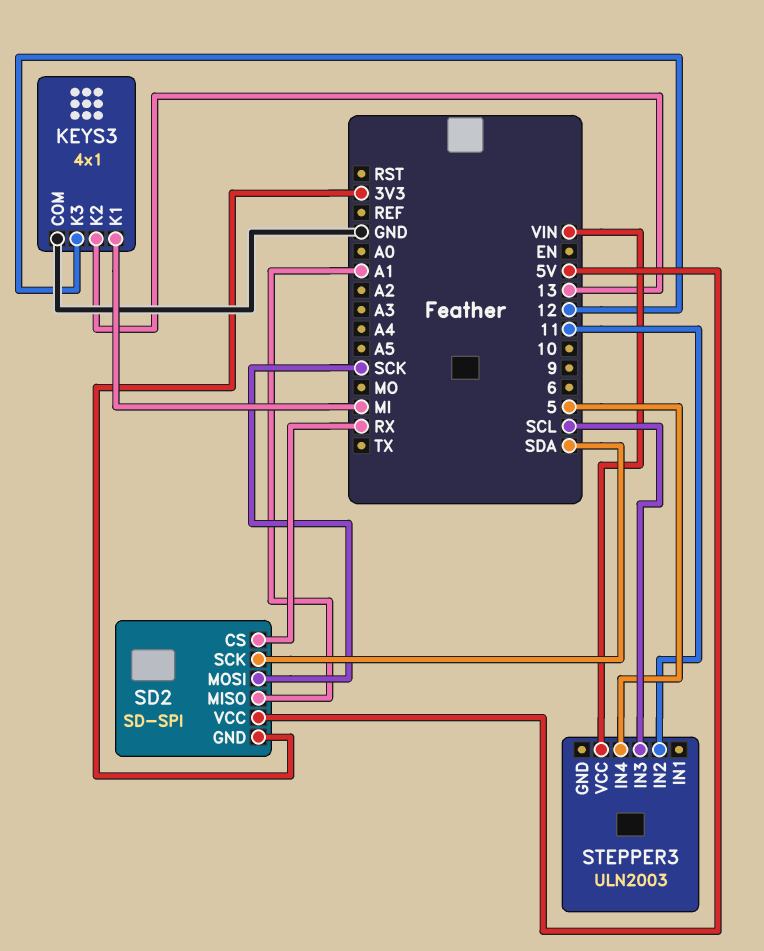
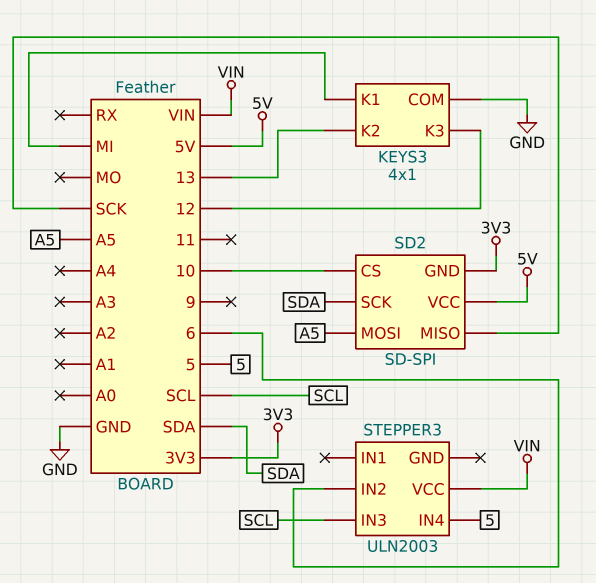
SD2 pin CS: RX -> 10
SD2 pin MISO: A1 -> SCK
SD2 pin MOSI: SCK -> A5
STEPPER3 pin IN2: 11 -> 6

